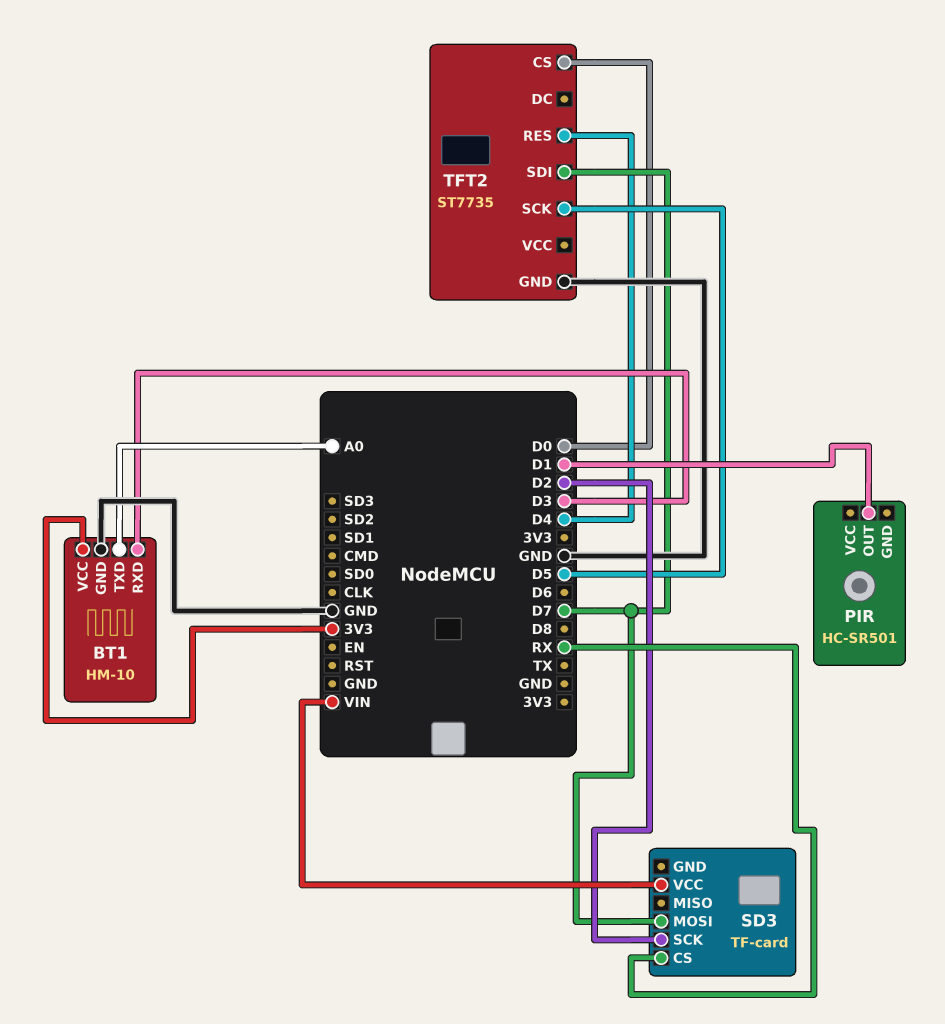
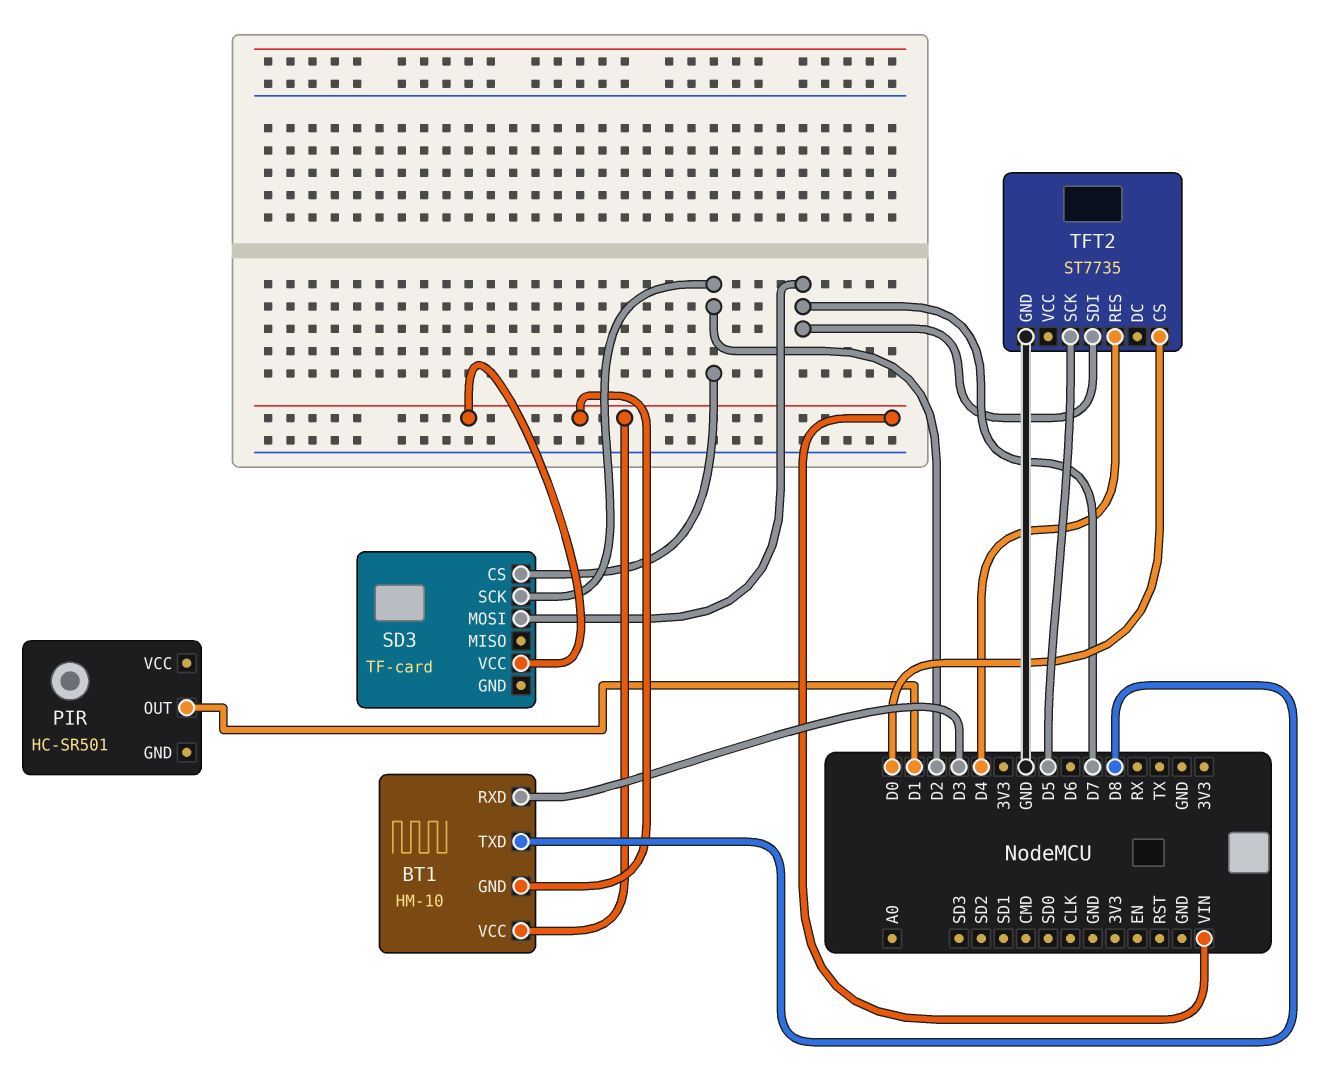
BT1 pin GND: GND -> VIN
BT1 pin TXD: A0 -> D8
BT1 pin VCC: 3V3 -> VIN
SD3 pin CS: RX -> D2

